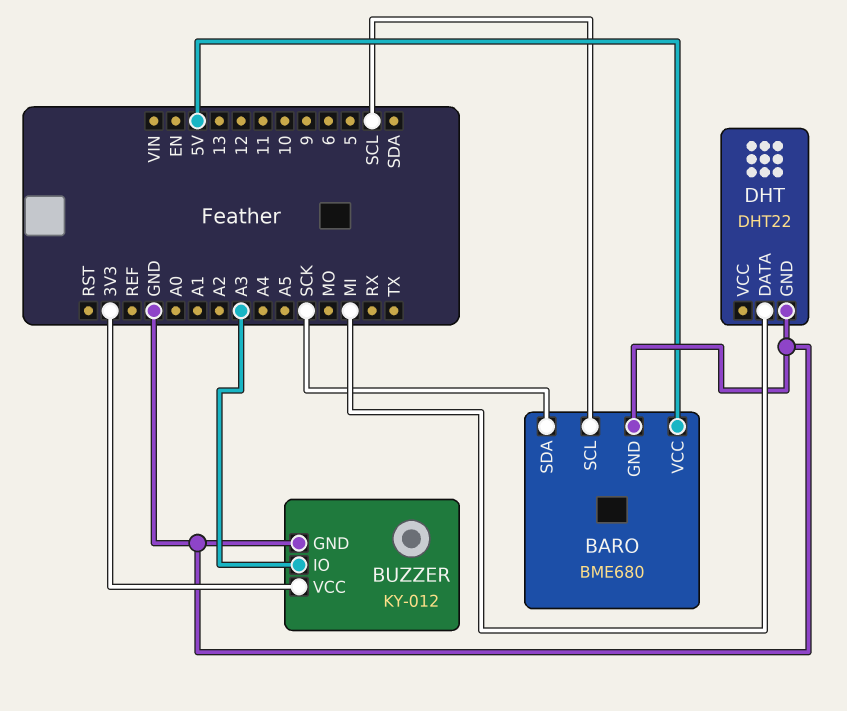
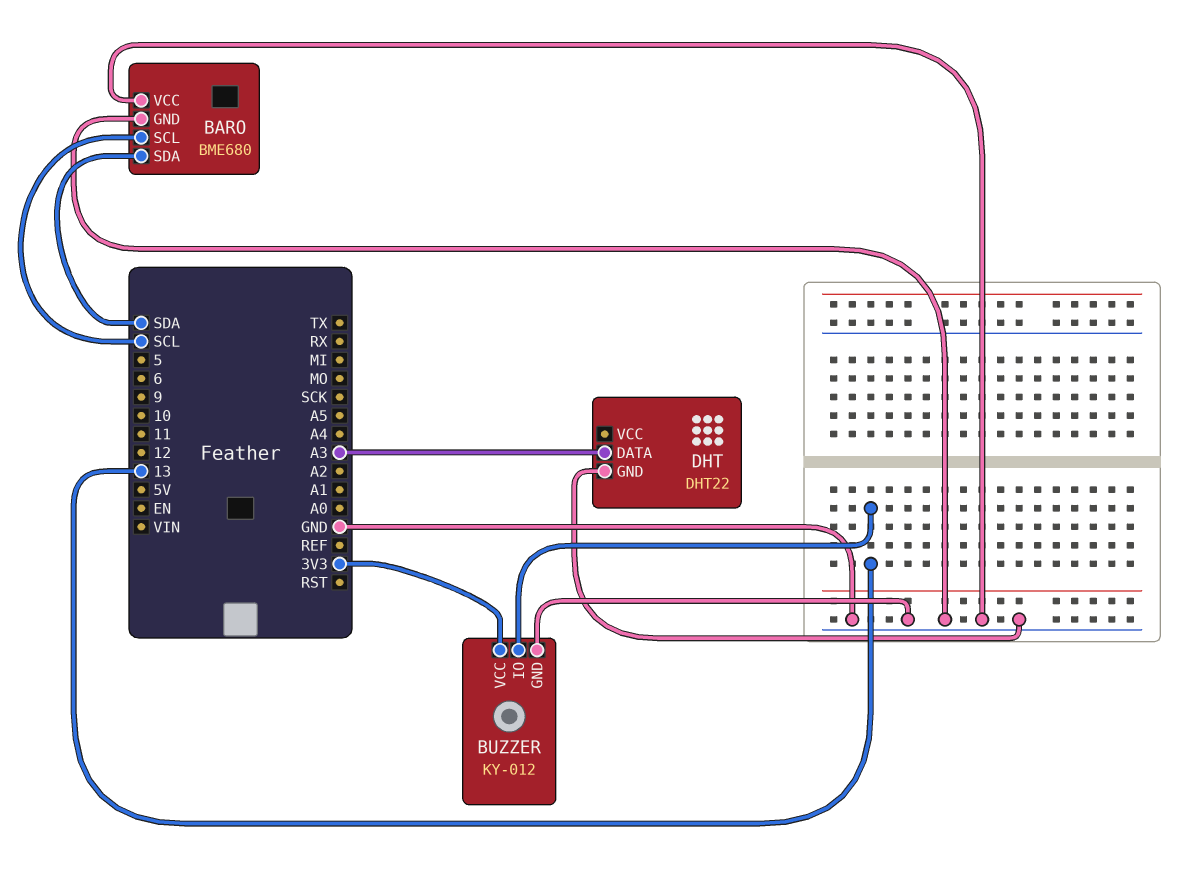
BARO pin SDA: SCK -> SDA
BARO pin VCC: 5V -> GND
BUZZER pin IO: A3 -> 13
DHT pin DATA: MI -> A3

